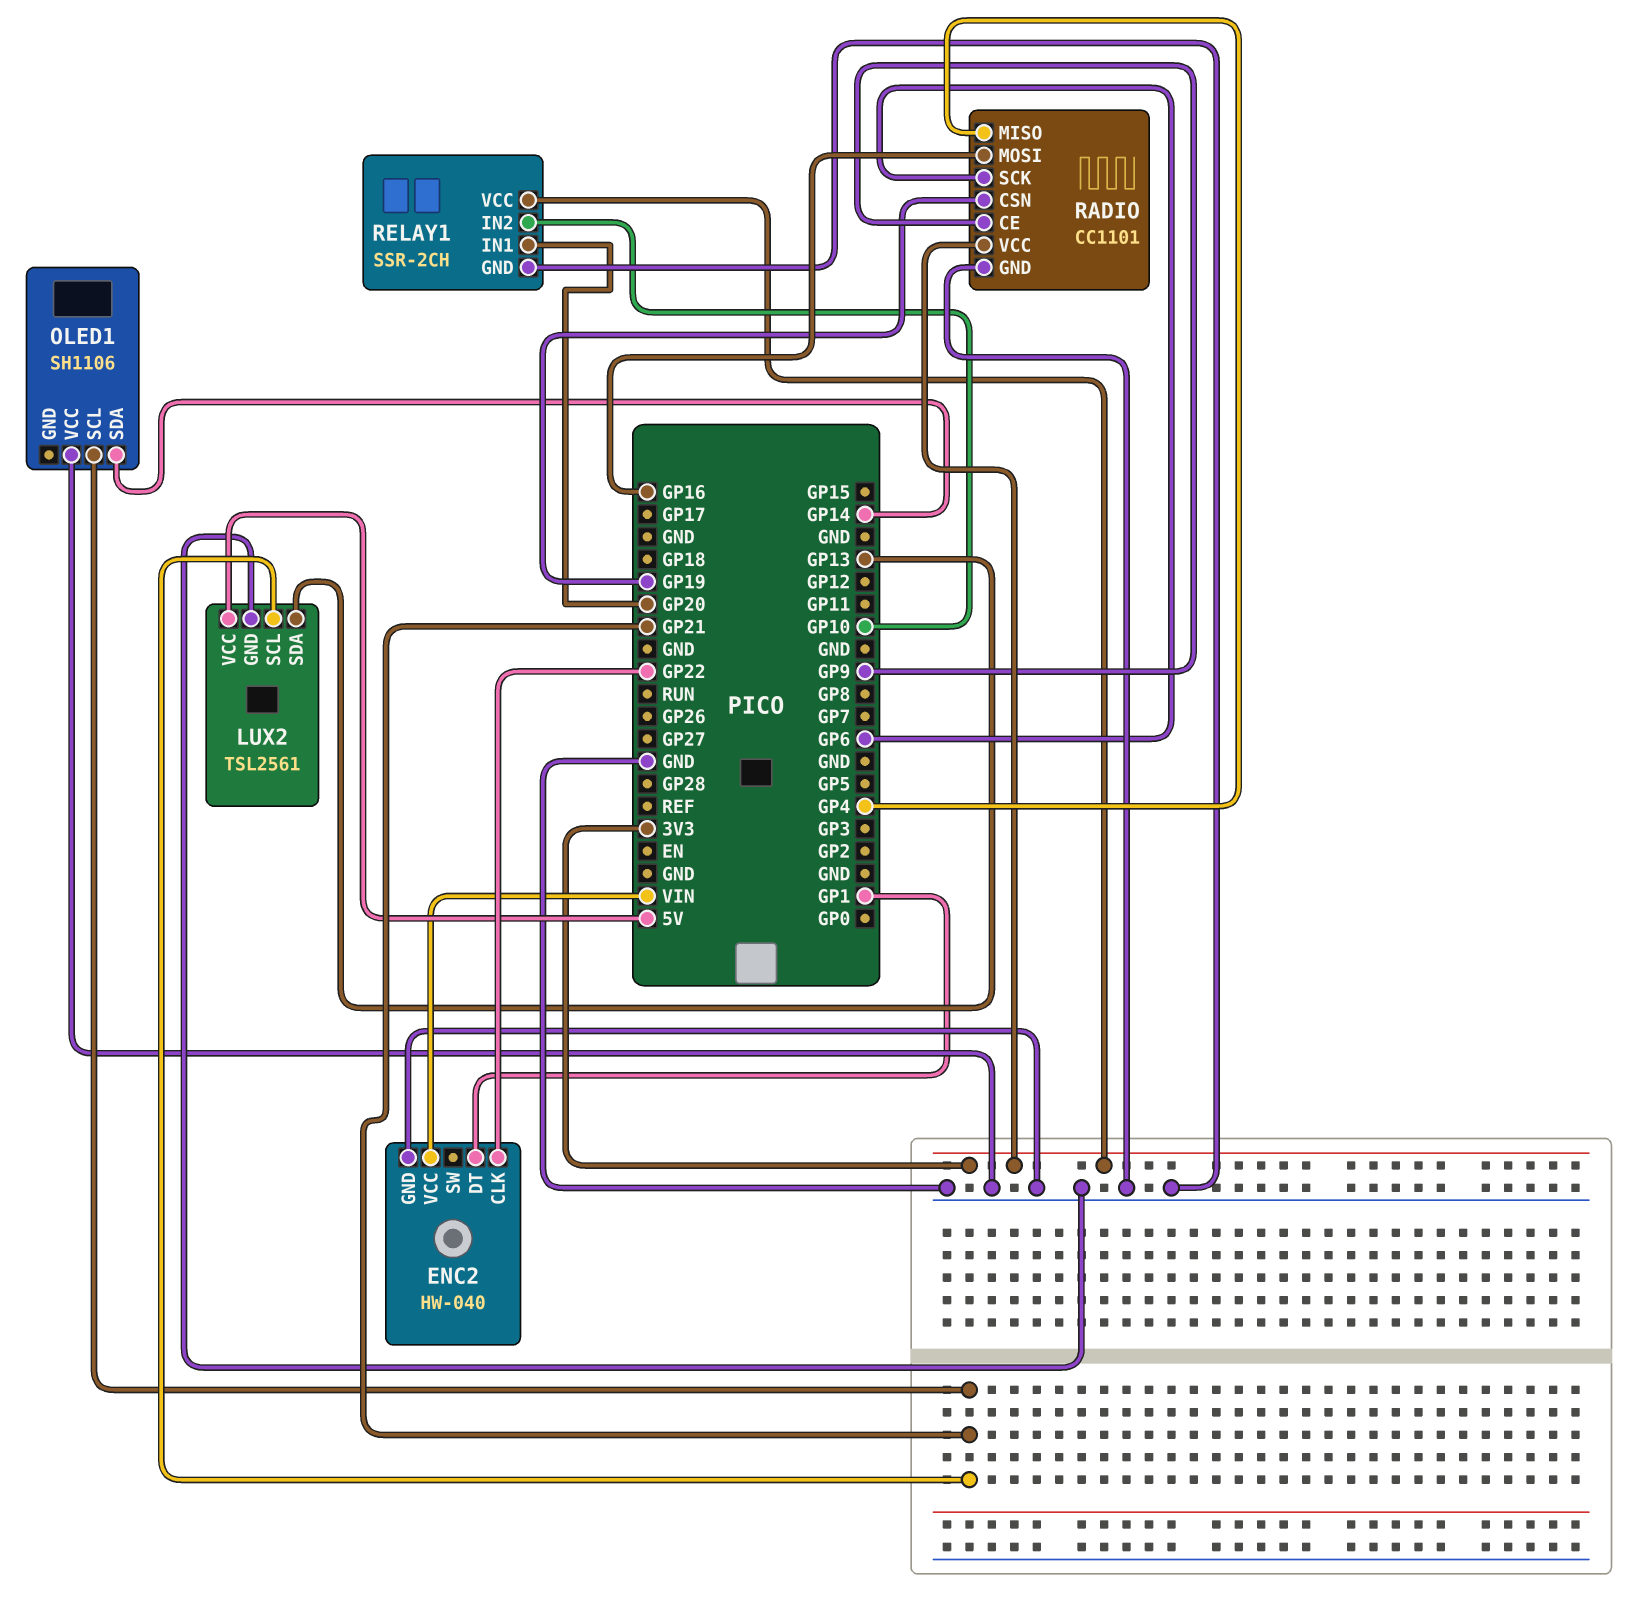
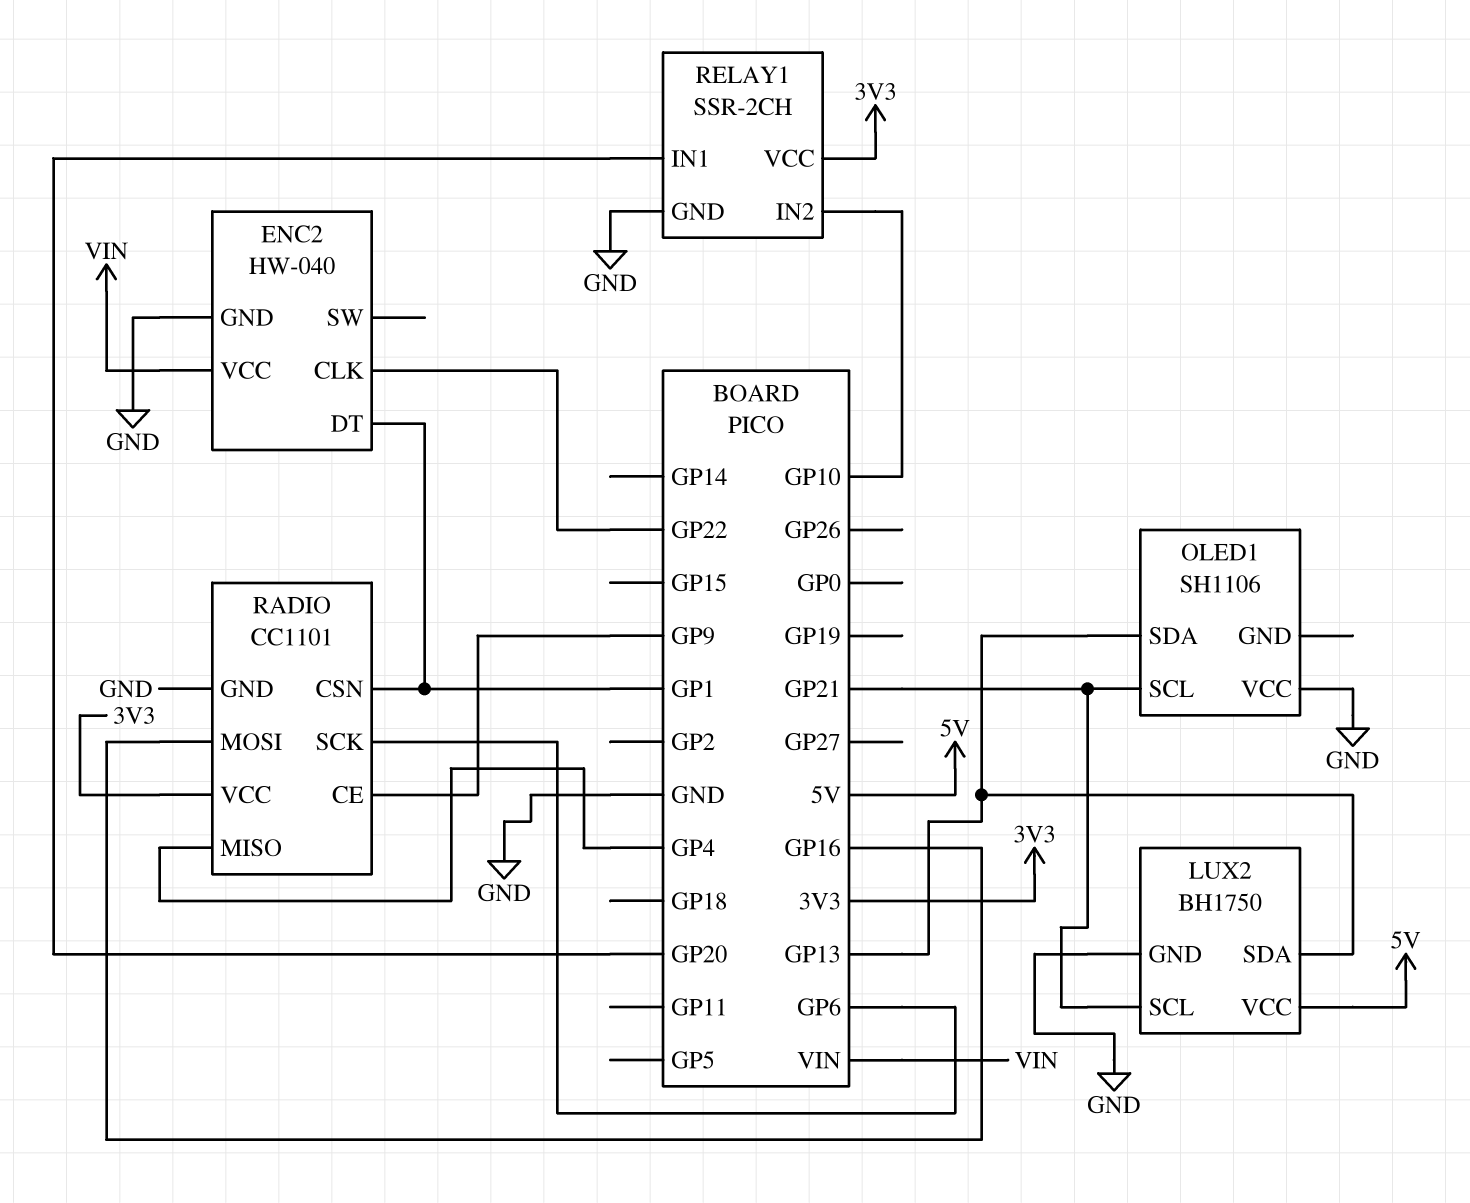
LUX2: TSL2561 -> BH1750
OLED1 pin SDA: GP14 -> GP13
RADIO pin CSN: GP19 -> GP1

